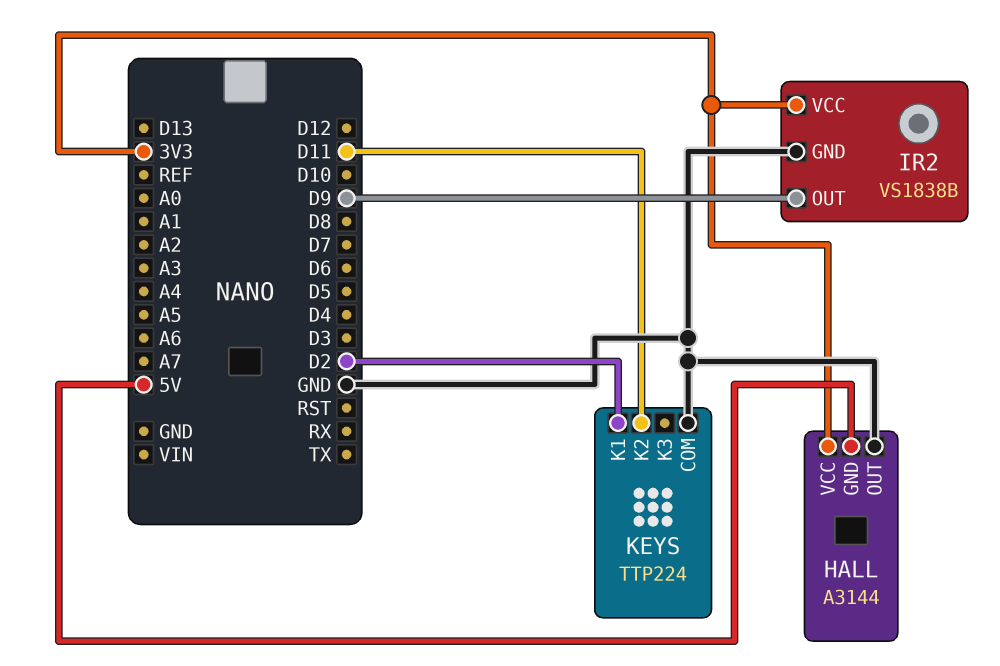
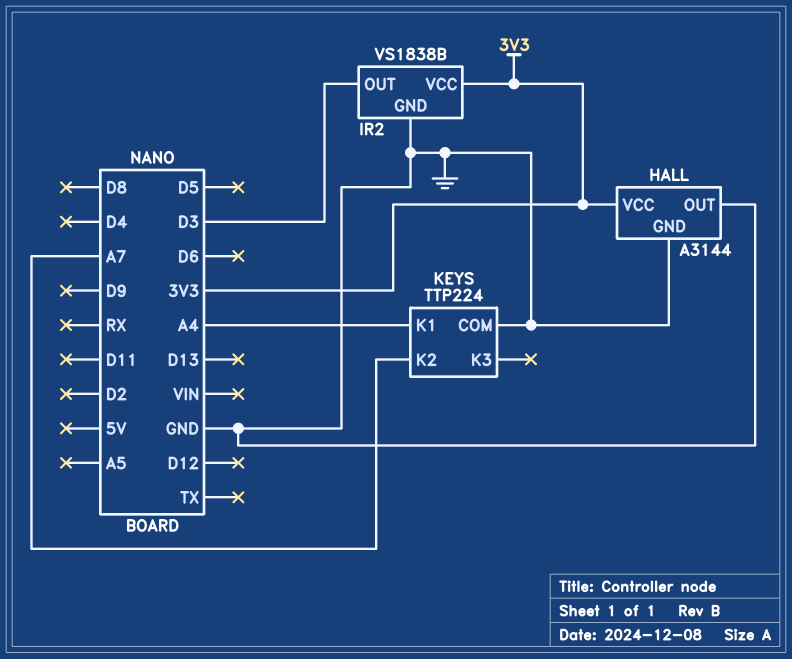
HALL pin GND: 5V -> GND
IR2 pin OUT: D9 -> D3
KEYS pin K1: D2 -> A4
KEYS pin K2: D11 -> A7

